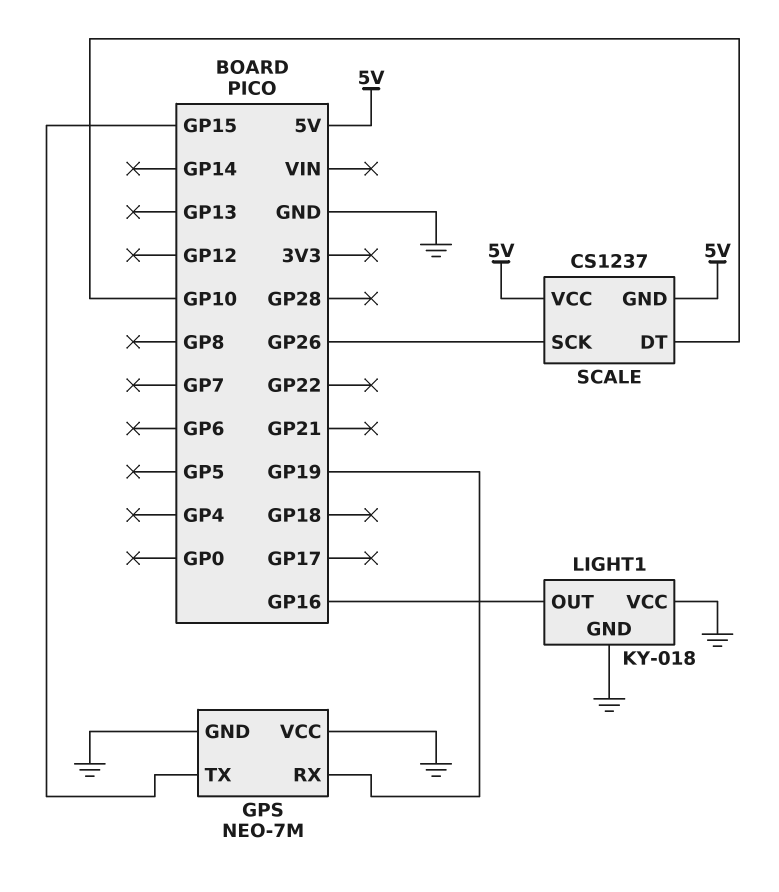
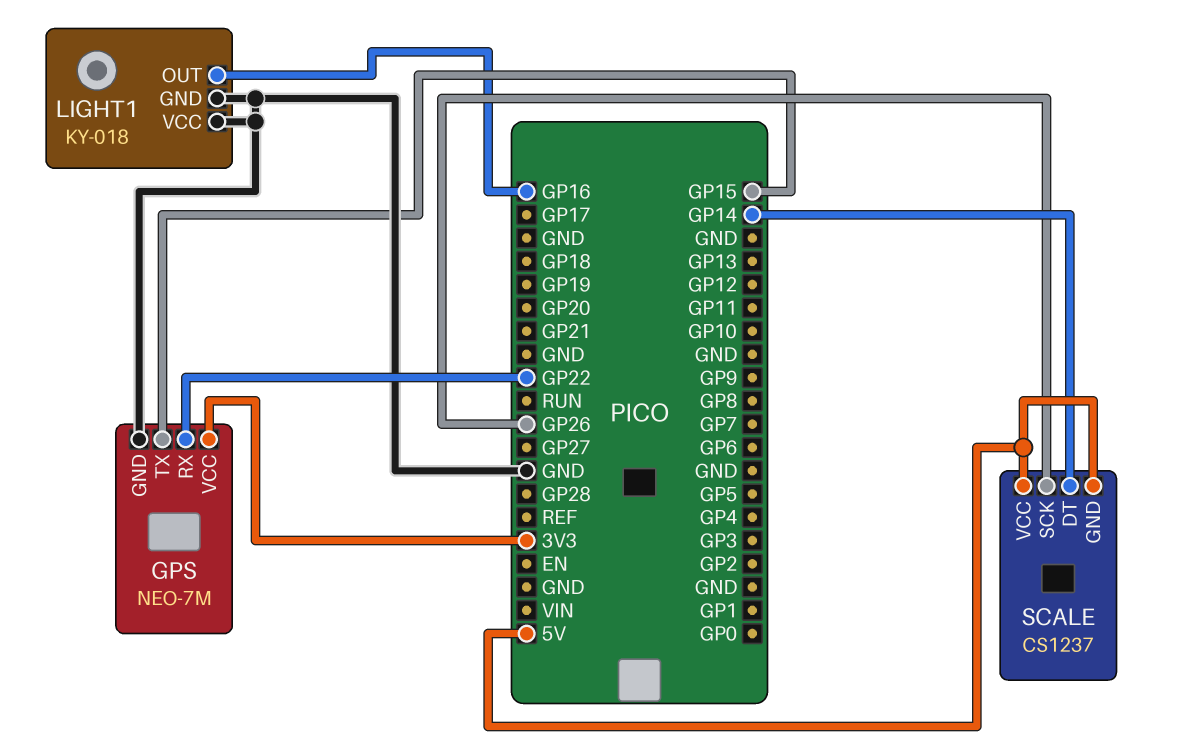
GPS pin RX: GP19 -> GP22
GPS pin VCC: GND -> 3V3
SCALE pin DT: GP10 -> GP14

